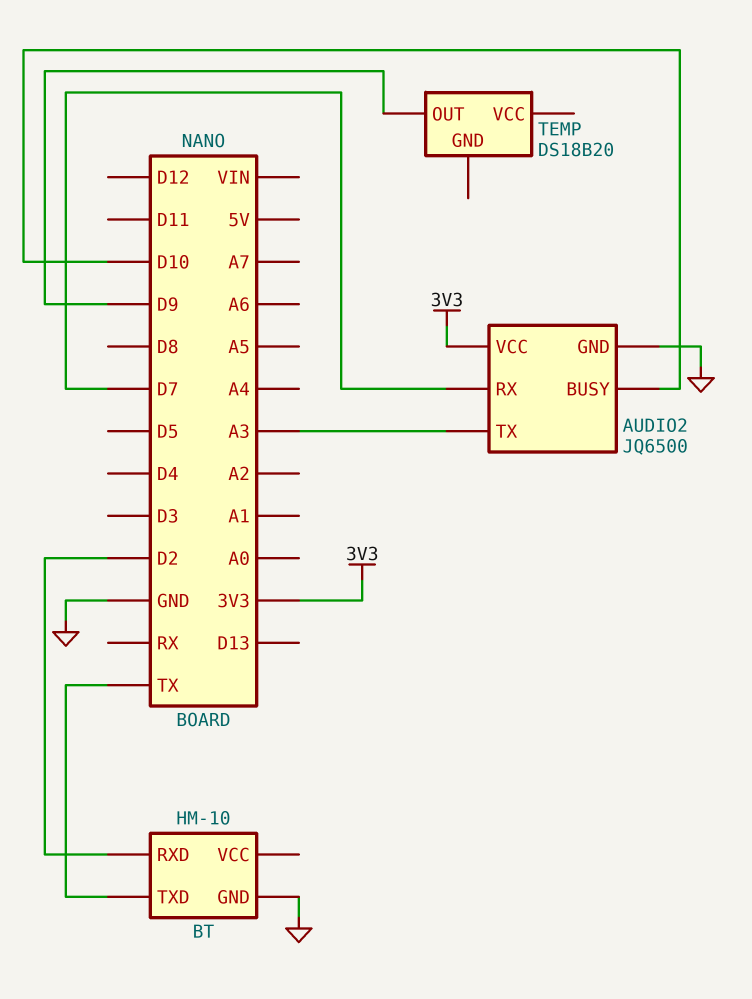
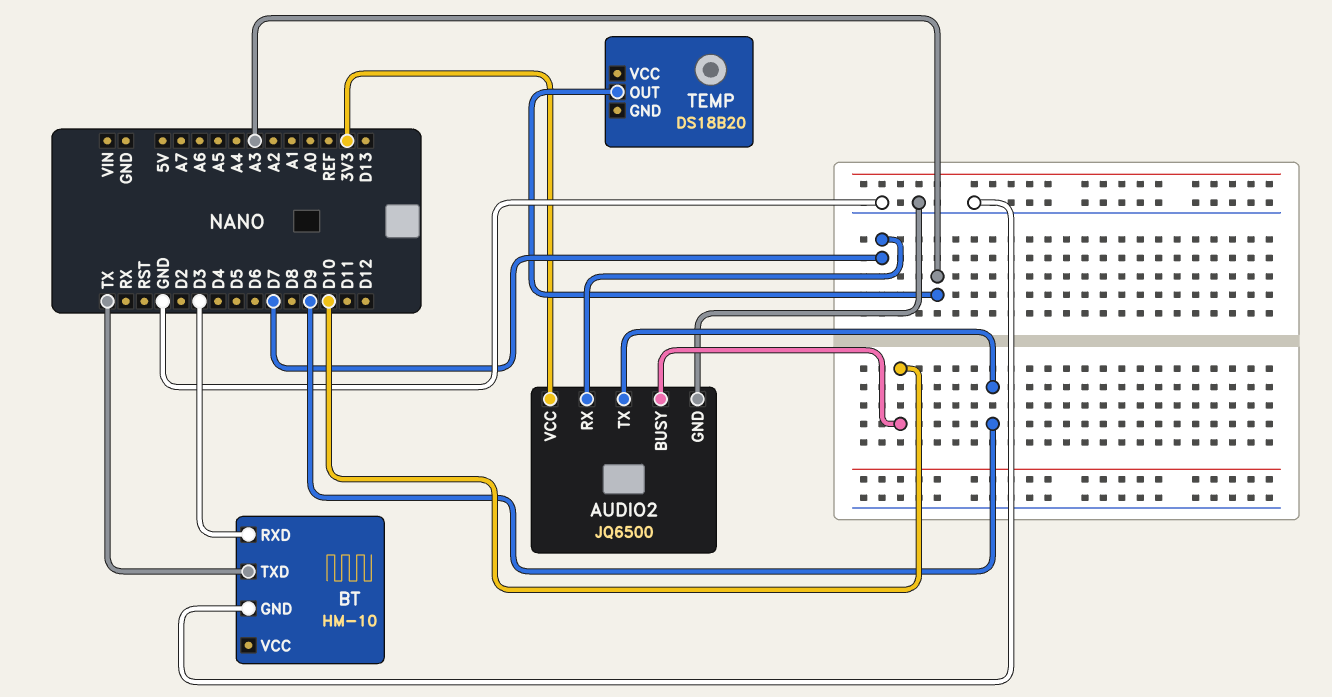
AUDIO2 pin TX: A3 -> D9
BT pin RXD: D2 -> D3
TEMP pin OUT: D9 -> A3

